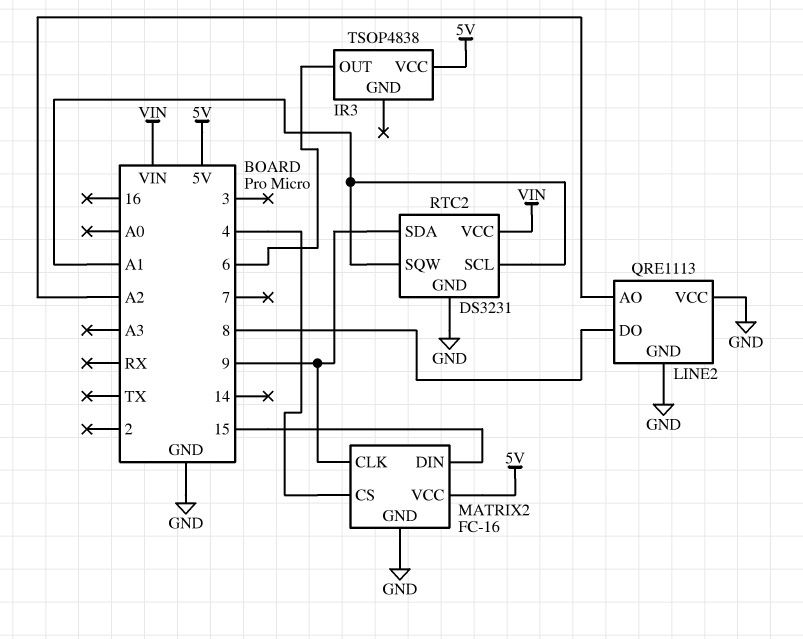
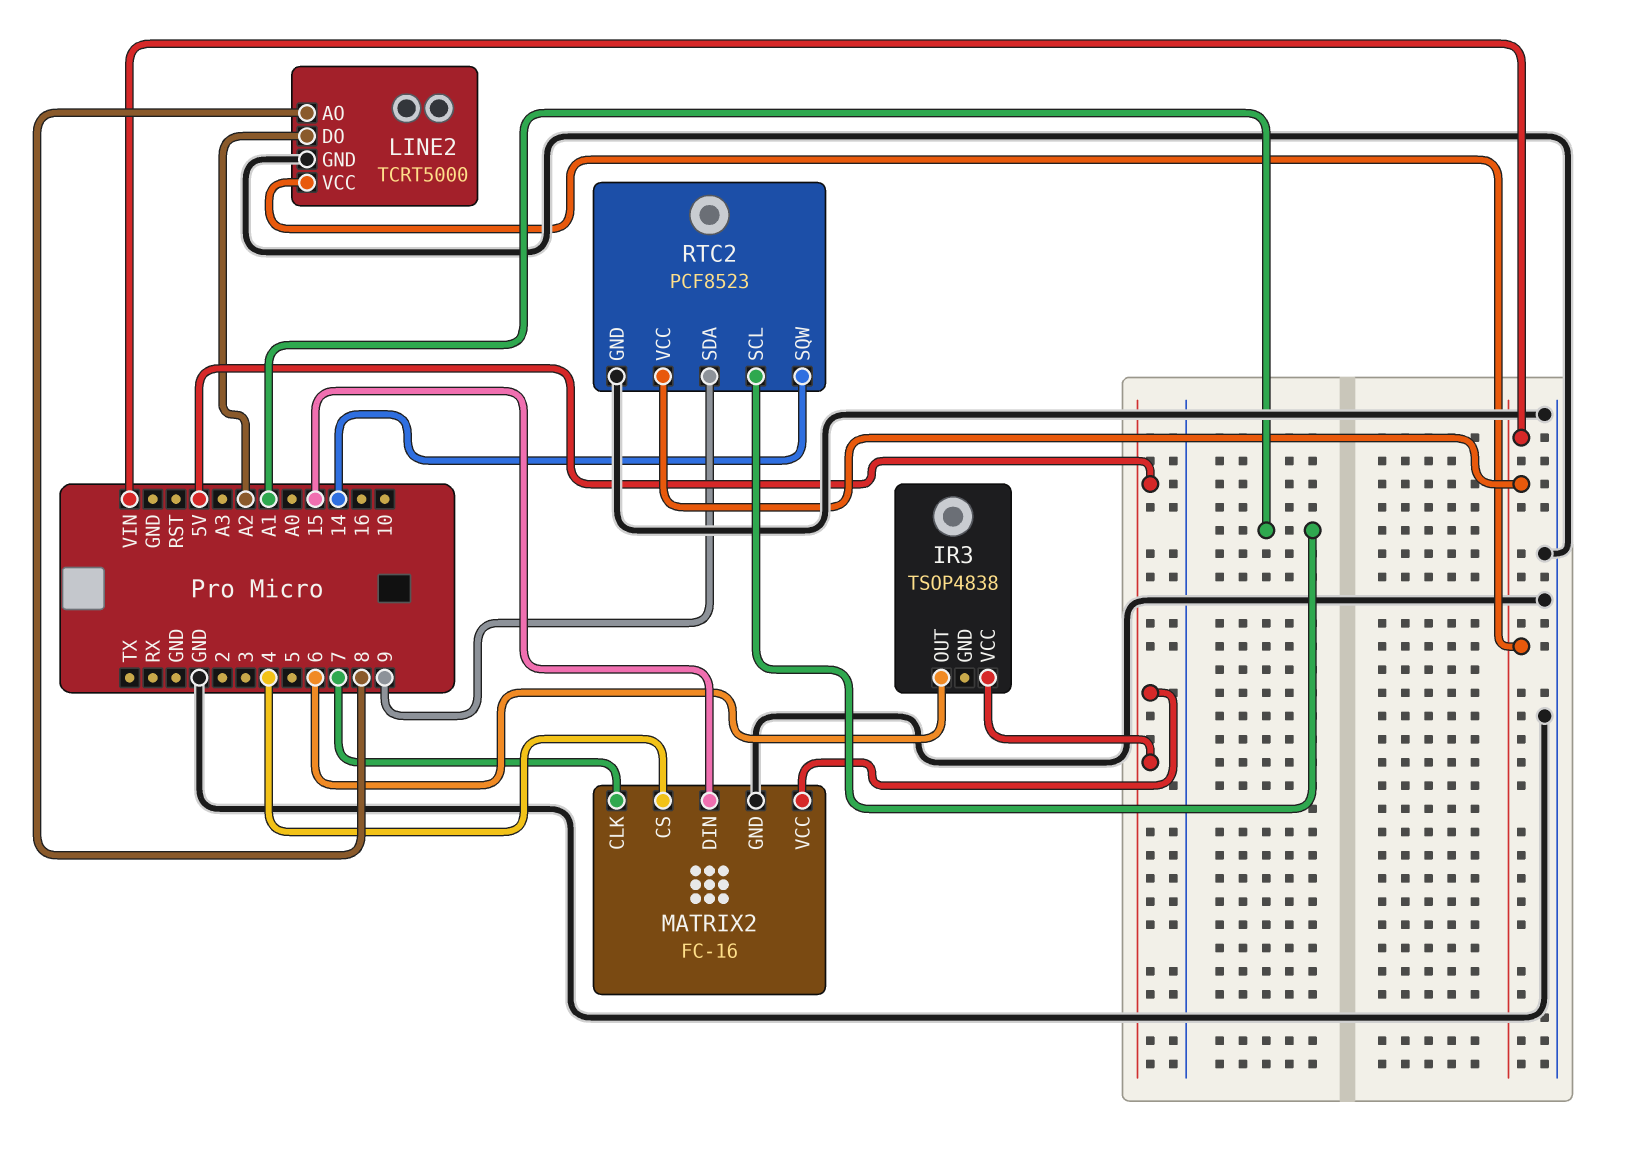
LINE2: QRE1113 -> TCRT5000
LINE2 pin AO: A2 -> 8
LINE2 pin DO: 8 -> A2
LINE2 pin VCC: GND -> VIN
MATRIX2 pin CLK: 9 -> 7
RTC2: DS3231 -> PCF8523
RTC2 pin SQW: A1 -> 14

